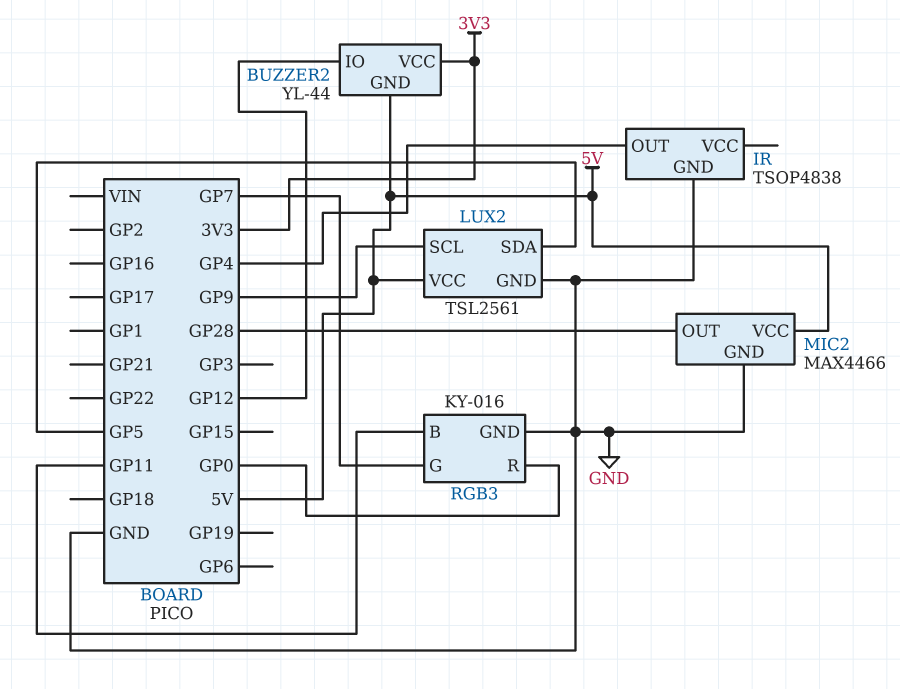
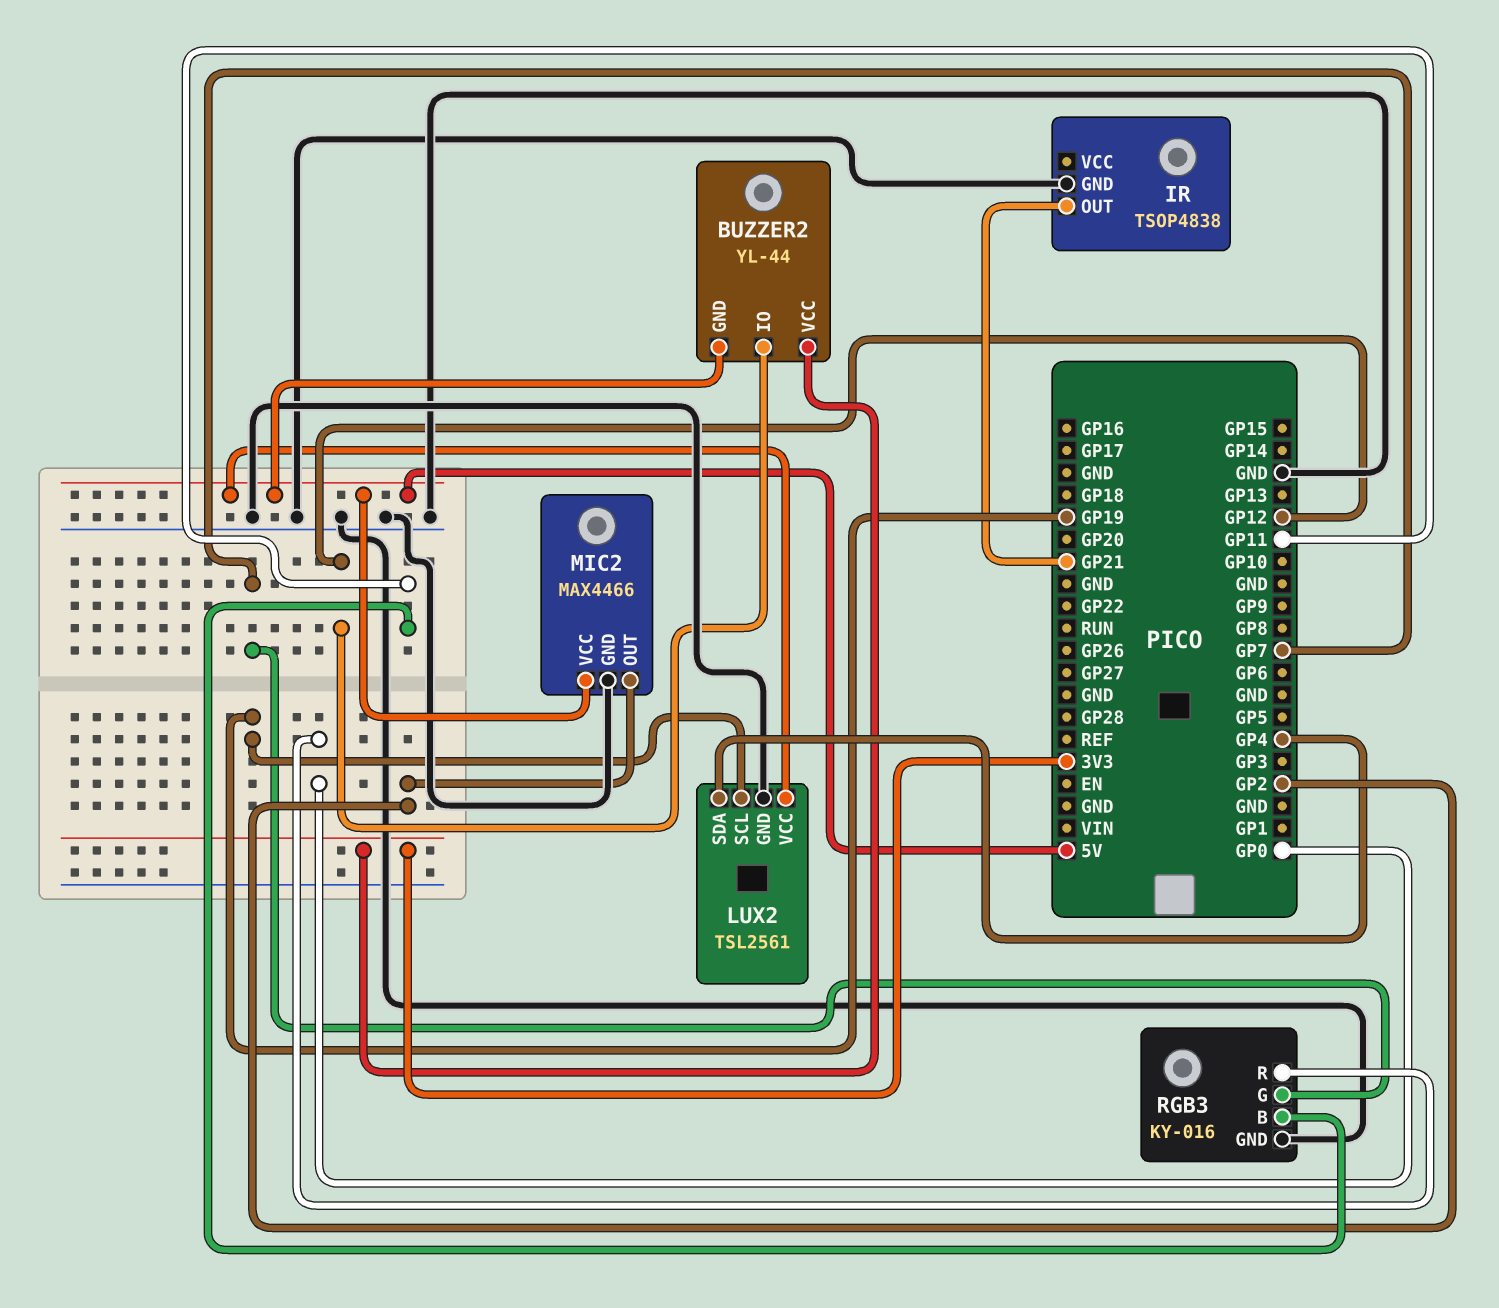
IR pin OUT: GP4 -> GP21
LUX2 pin SCL: GP9 -> GP19
LUX2 pin SDA: GP5 -> GP4
MIC2 pin OUT: GP28 -> GP2

